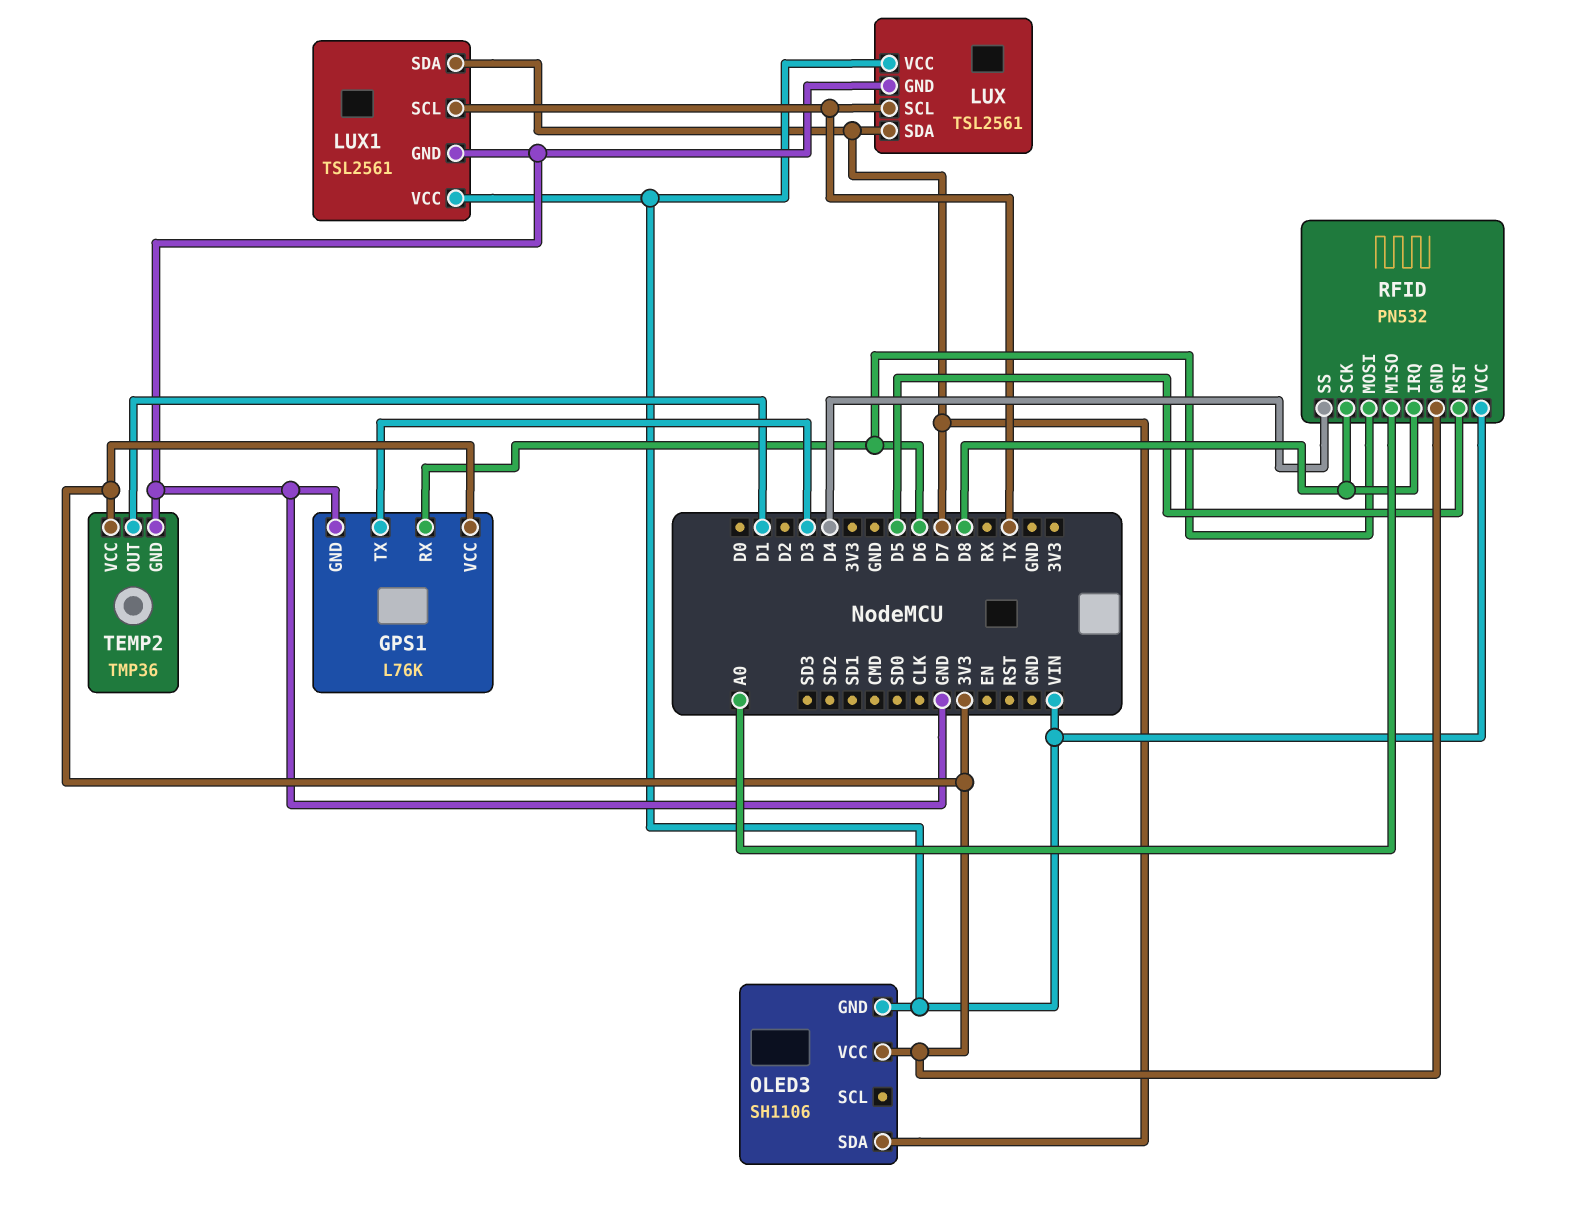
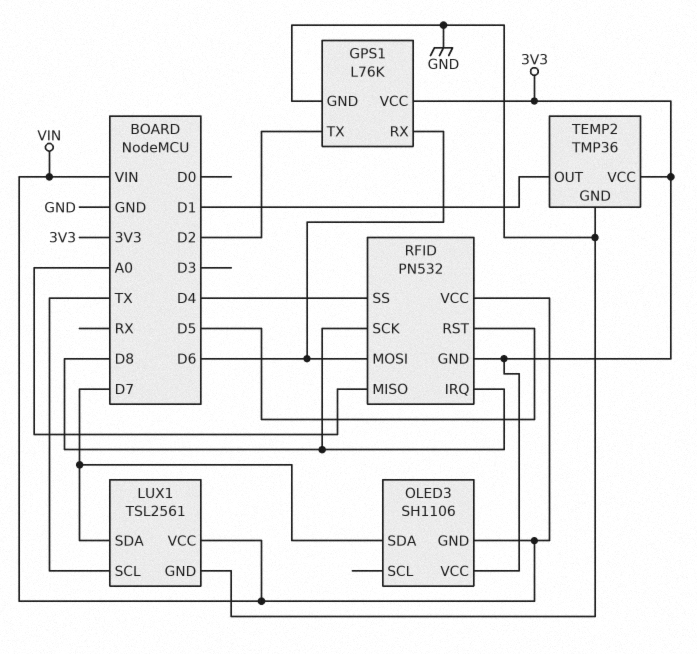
GPS1 pin TX: D3 -> D2
LUX: TSL2561 -> none
LUX pin GND: GND -> none
LUX pin SCL: TX -> none
LUX pin SDA: D7 -> none
LUX pin VCC: VIN -> none

